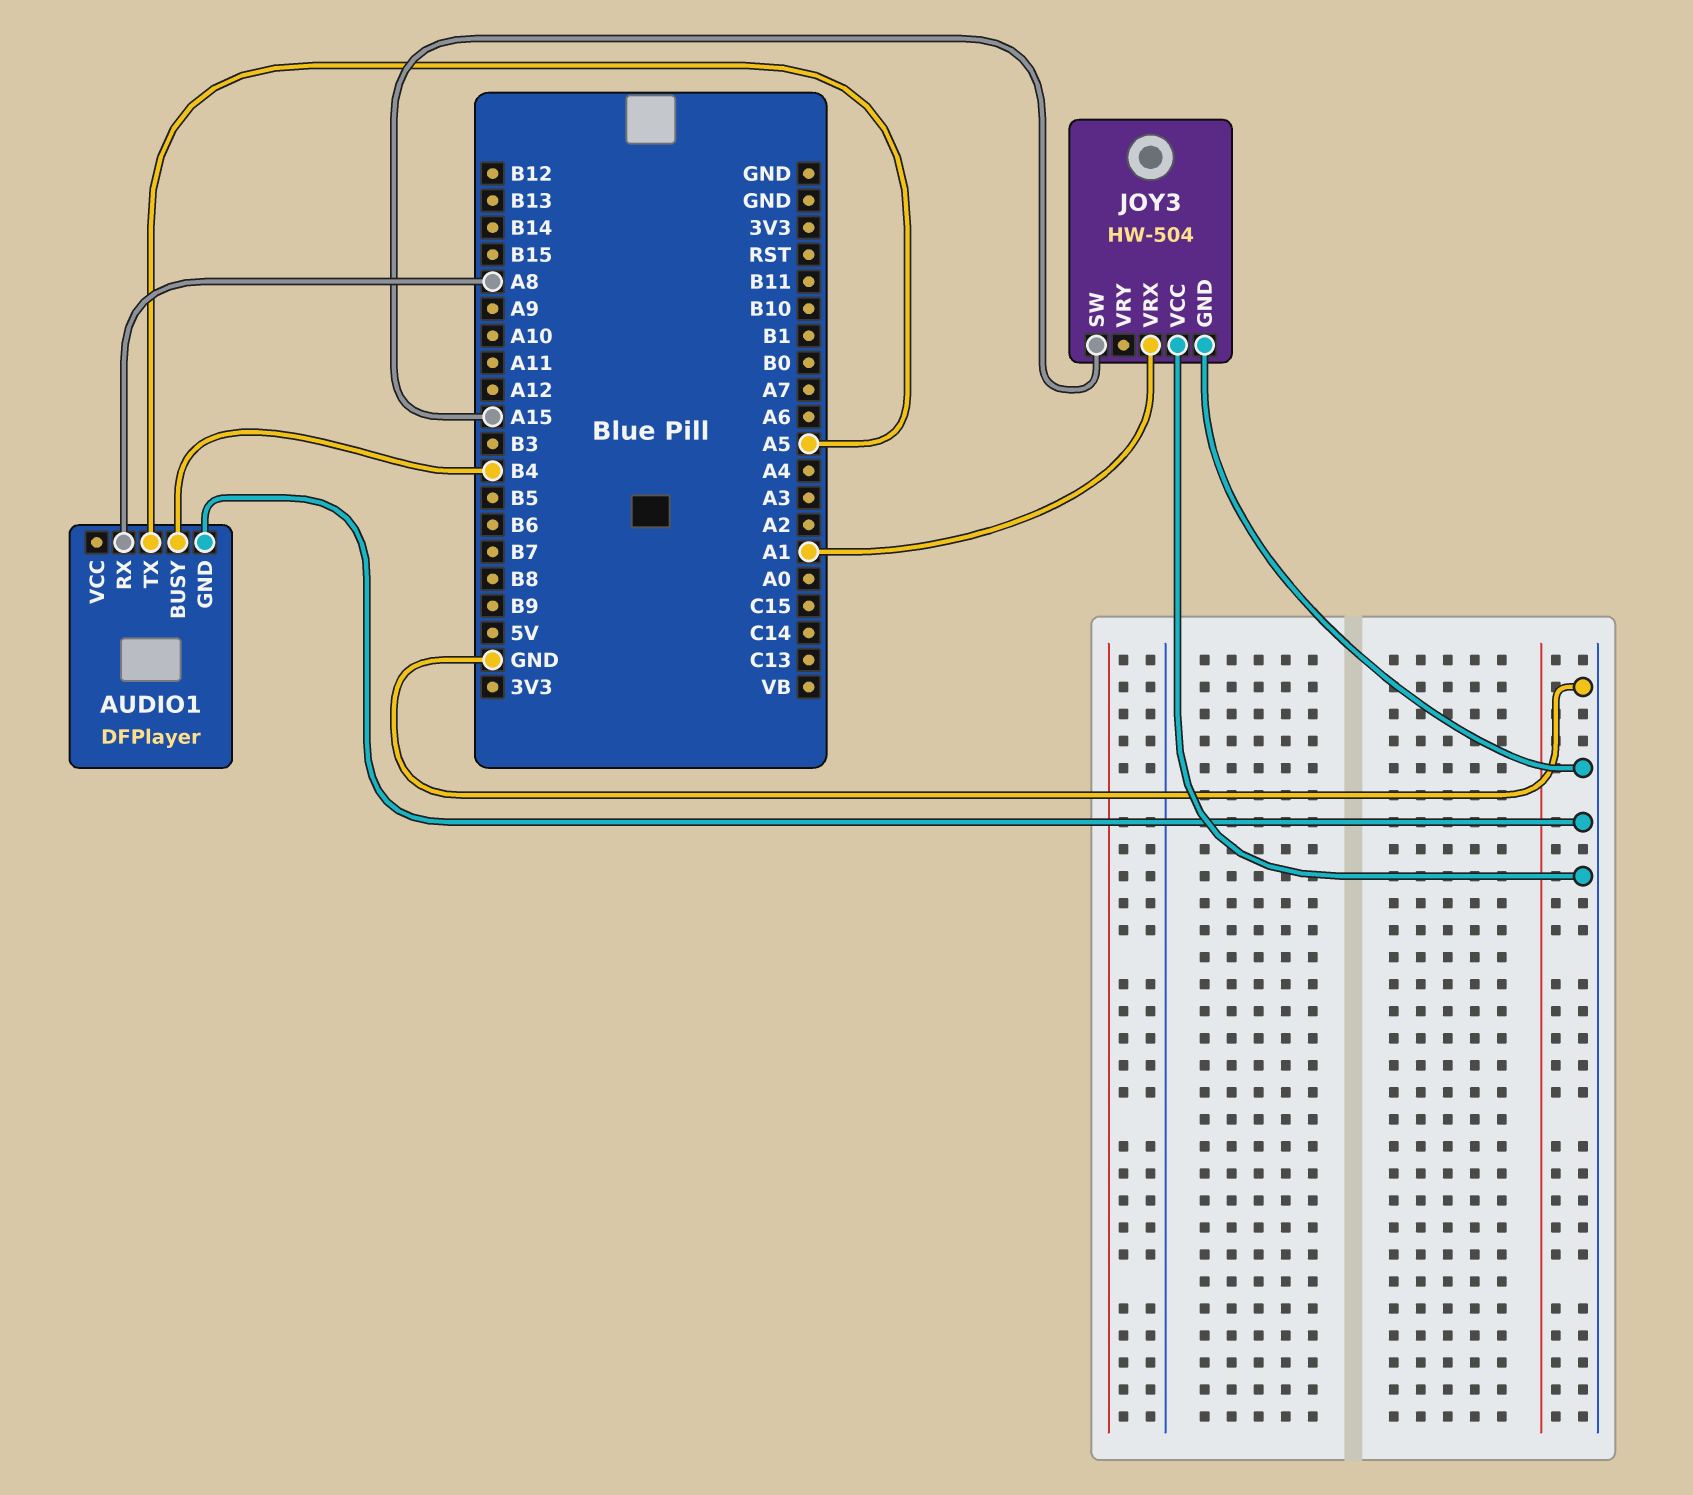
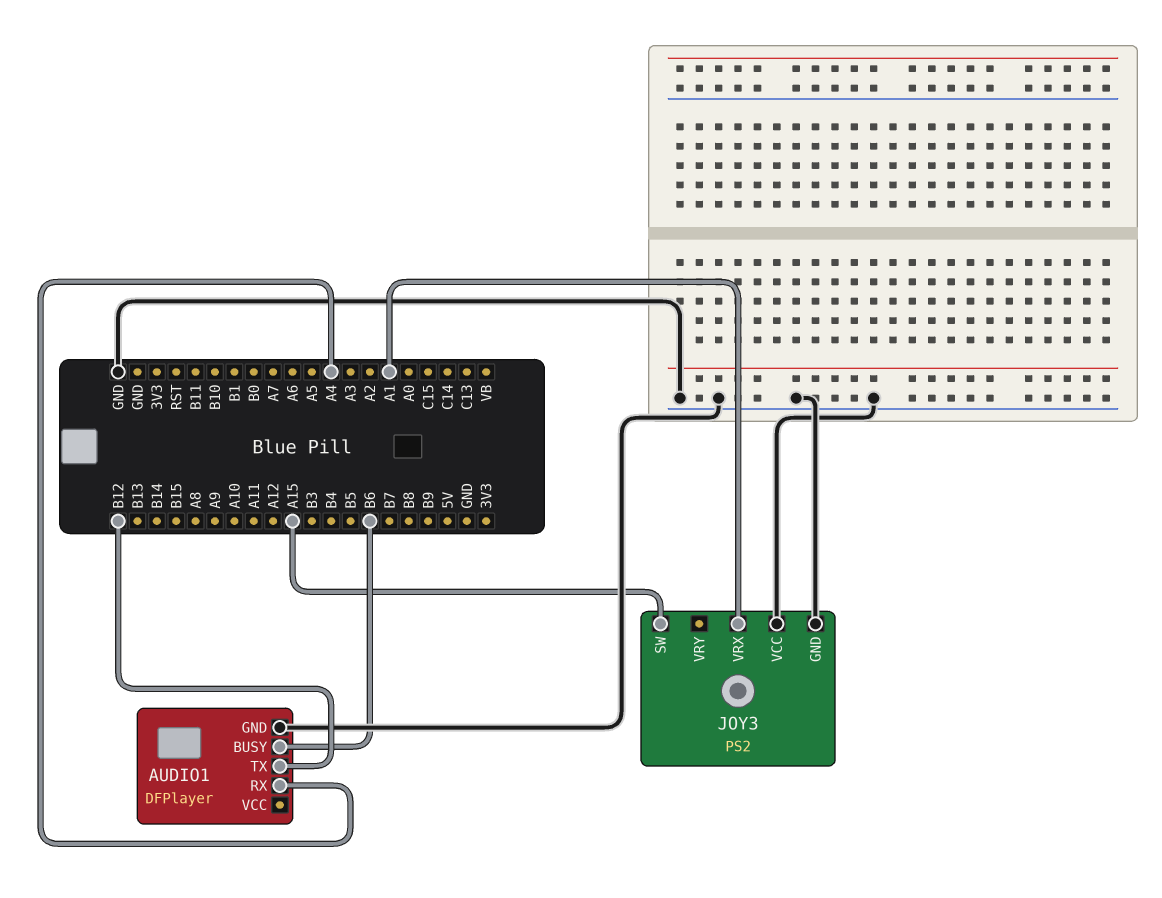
AUDIO1 pin BUSY: B4 -> B6
AUDIO1 pin RX: A8 -> A4
AUDIO1 pin TX: A5 -> B12
JOY3: HW-504 -> PS2

